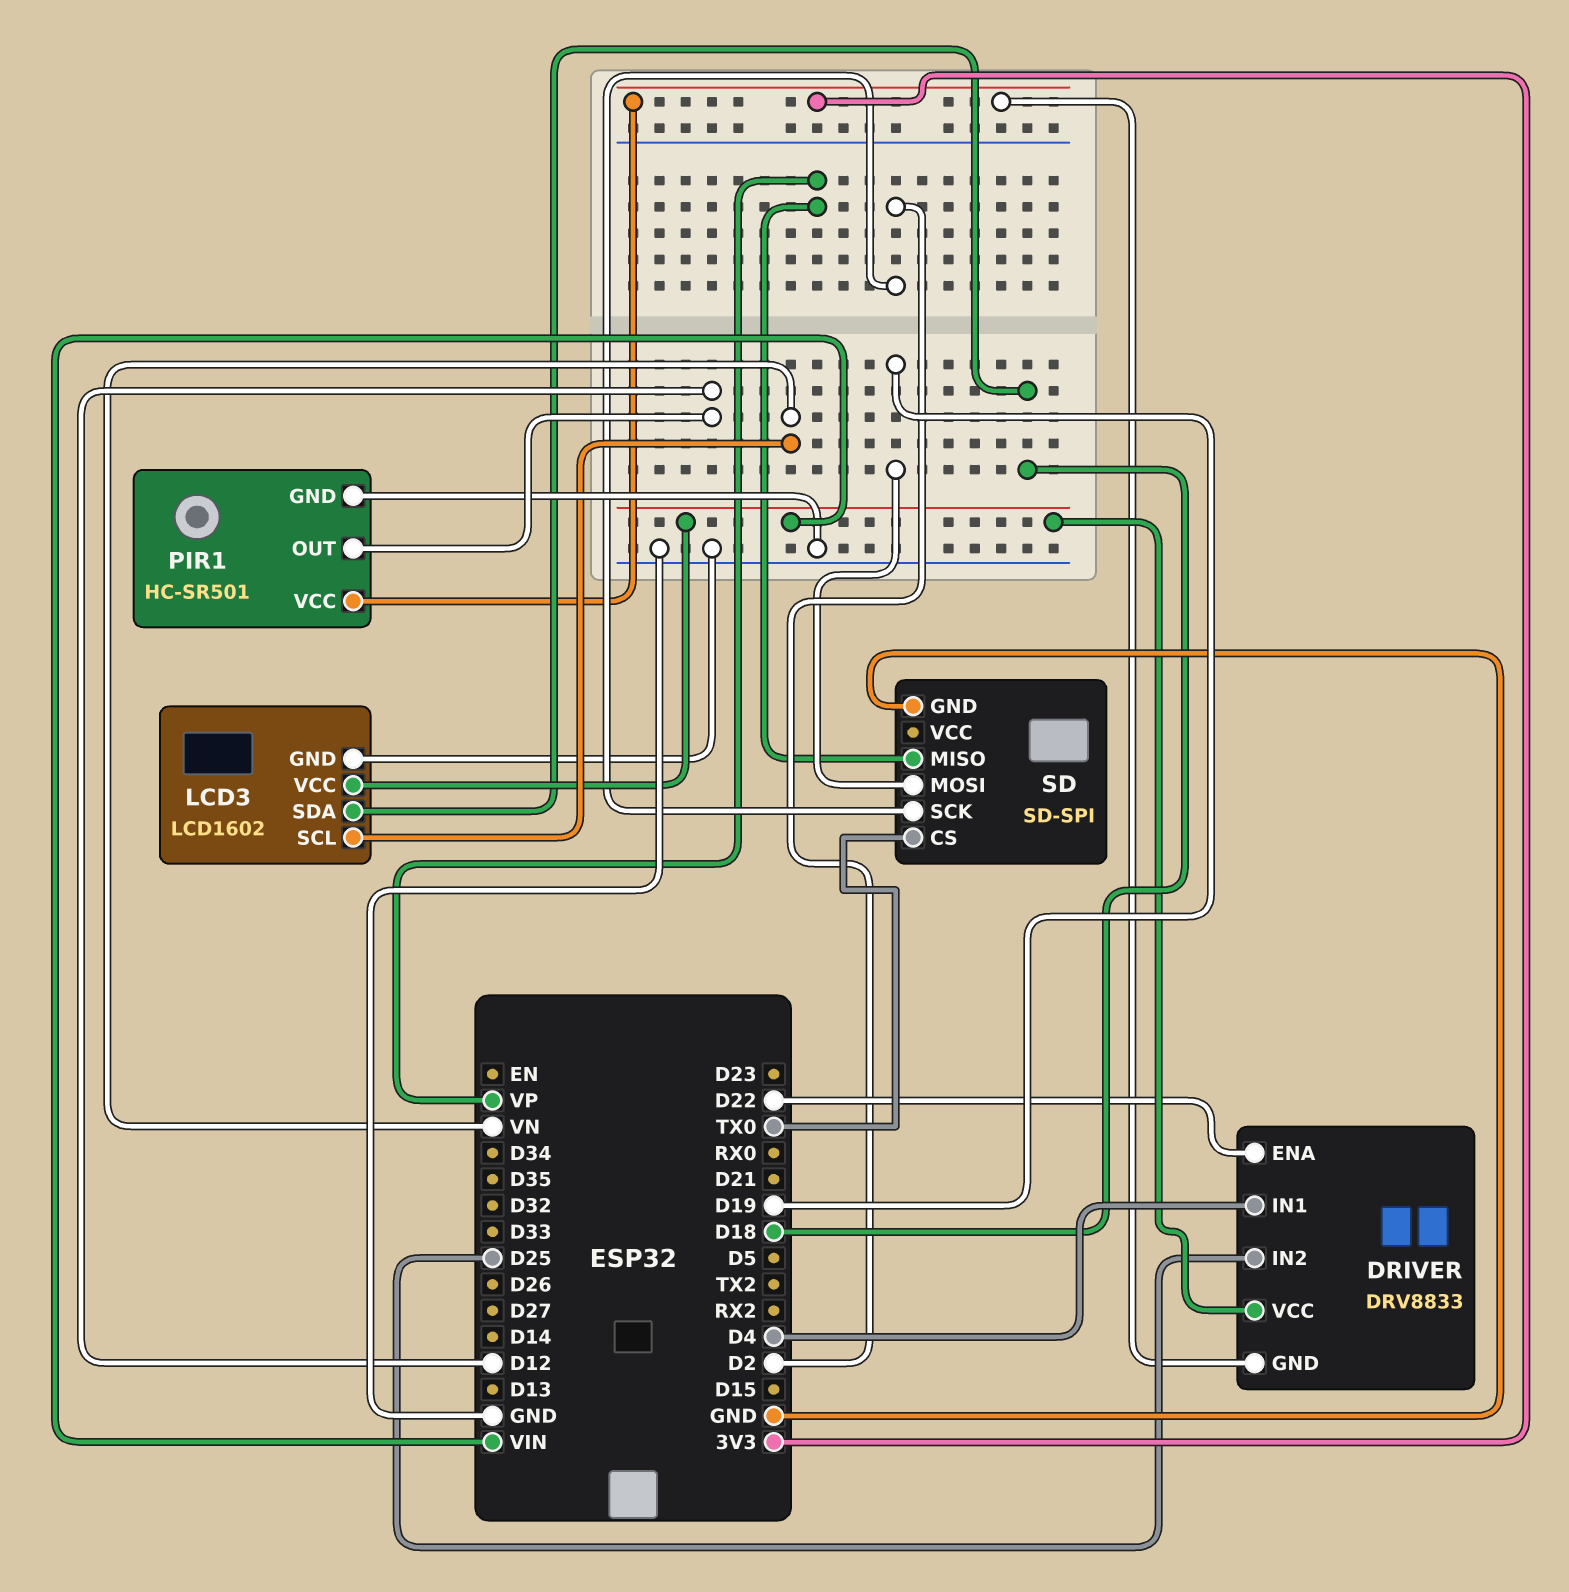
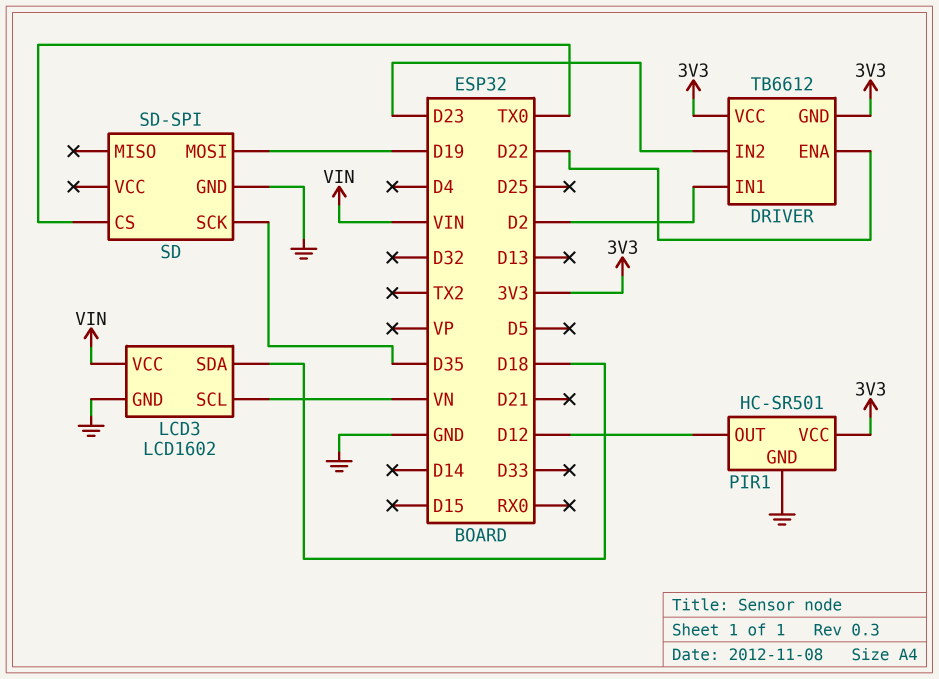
DRIVER: DRV8833 -> TB6612
DRIVER pin IN1: D4 -> D2
DRIVER pin IN2: D25 -> D23
DRIVER pin VCC: VIN -> 3V3
SD pin MISO: VP -> none
SD pin SCK: D2 -> D35

